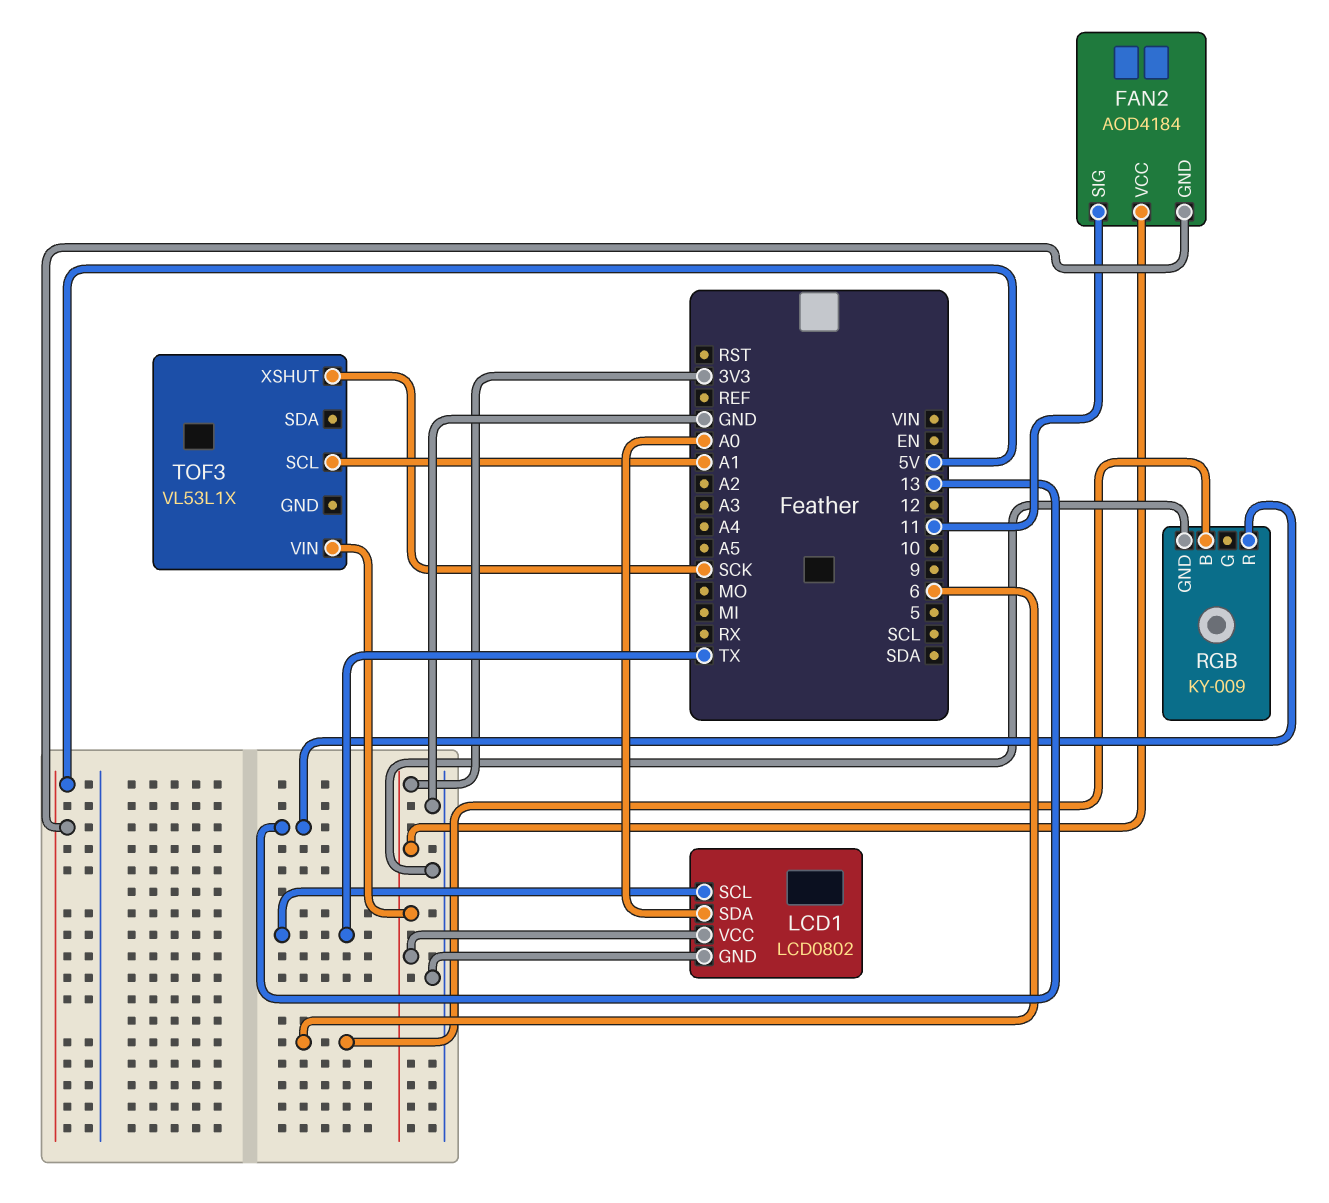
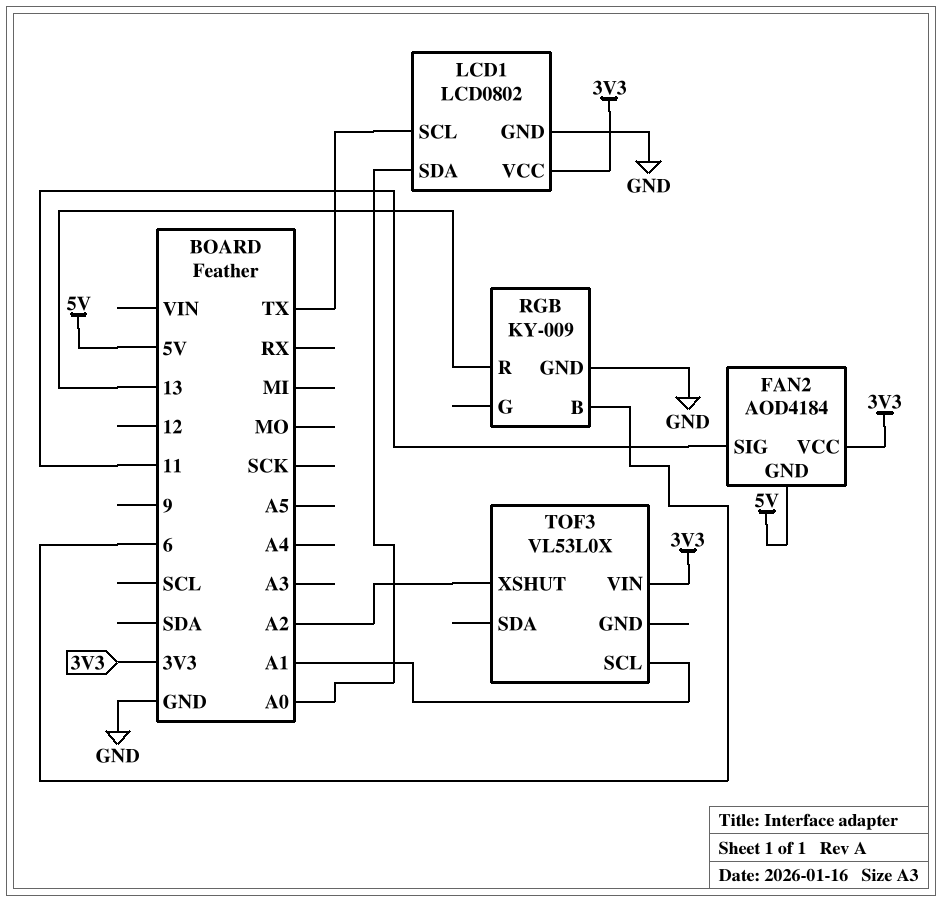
TOF3: VL53L1X -> VL53L0X
TOF3 pin XSHUT: SCK -> A2

